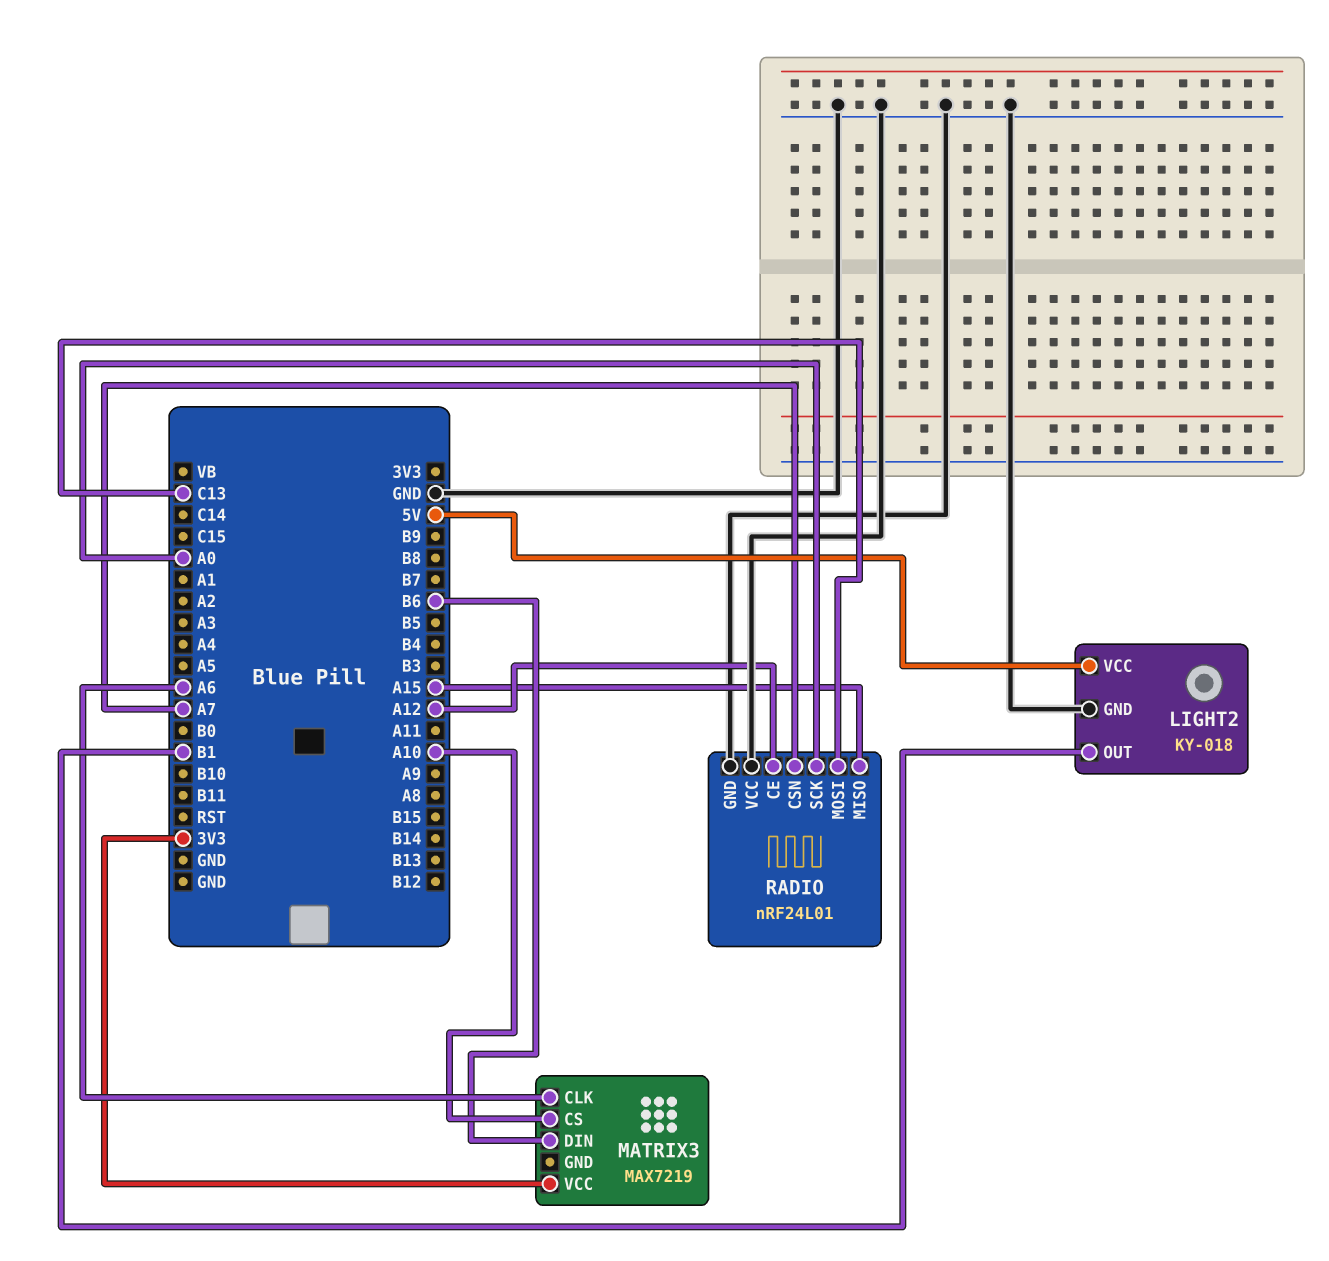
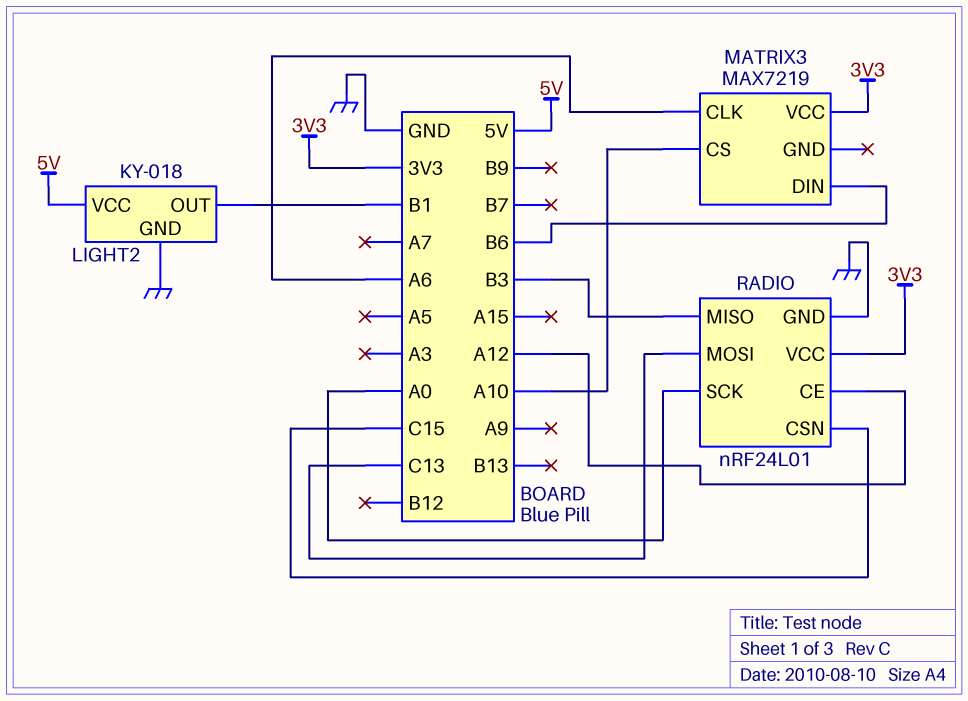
RADIO pin CSN: A7 -> C15
RADIO pin MISO: A15 -> B3
RADIO pin VCC: GND -> 3V3

